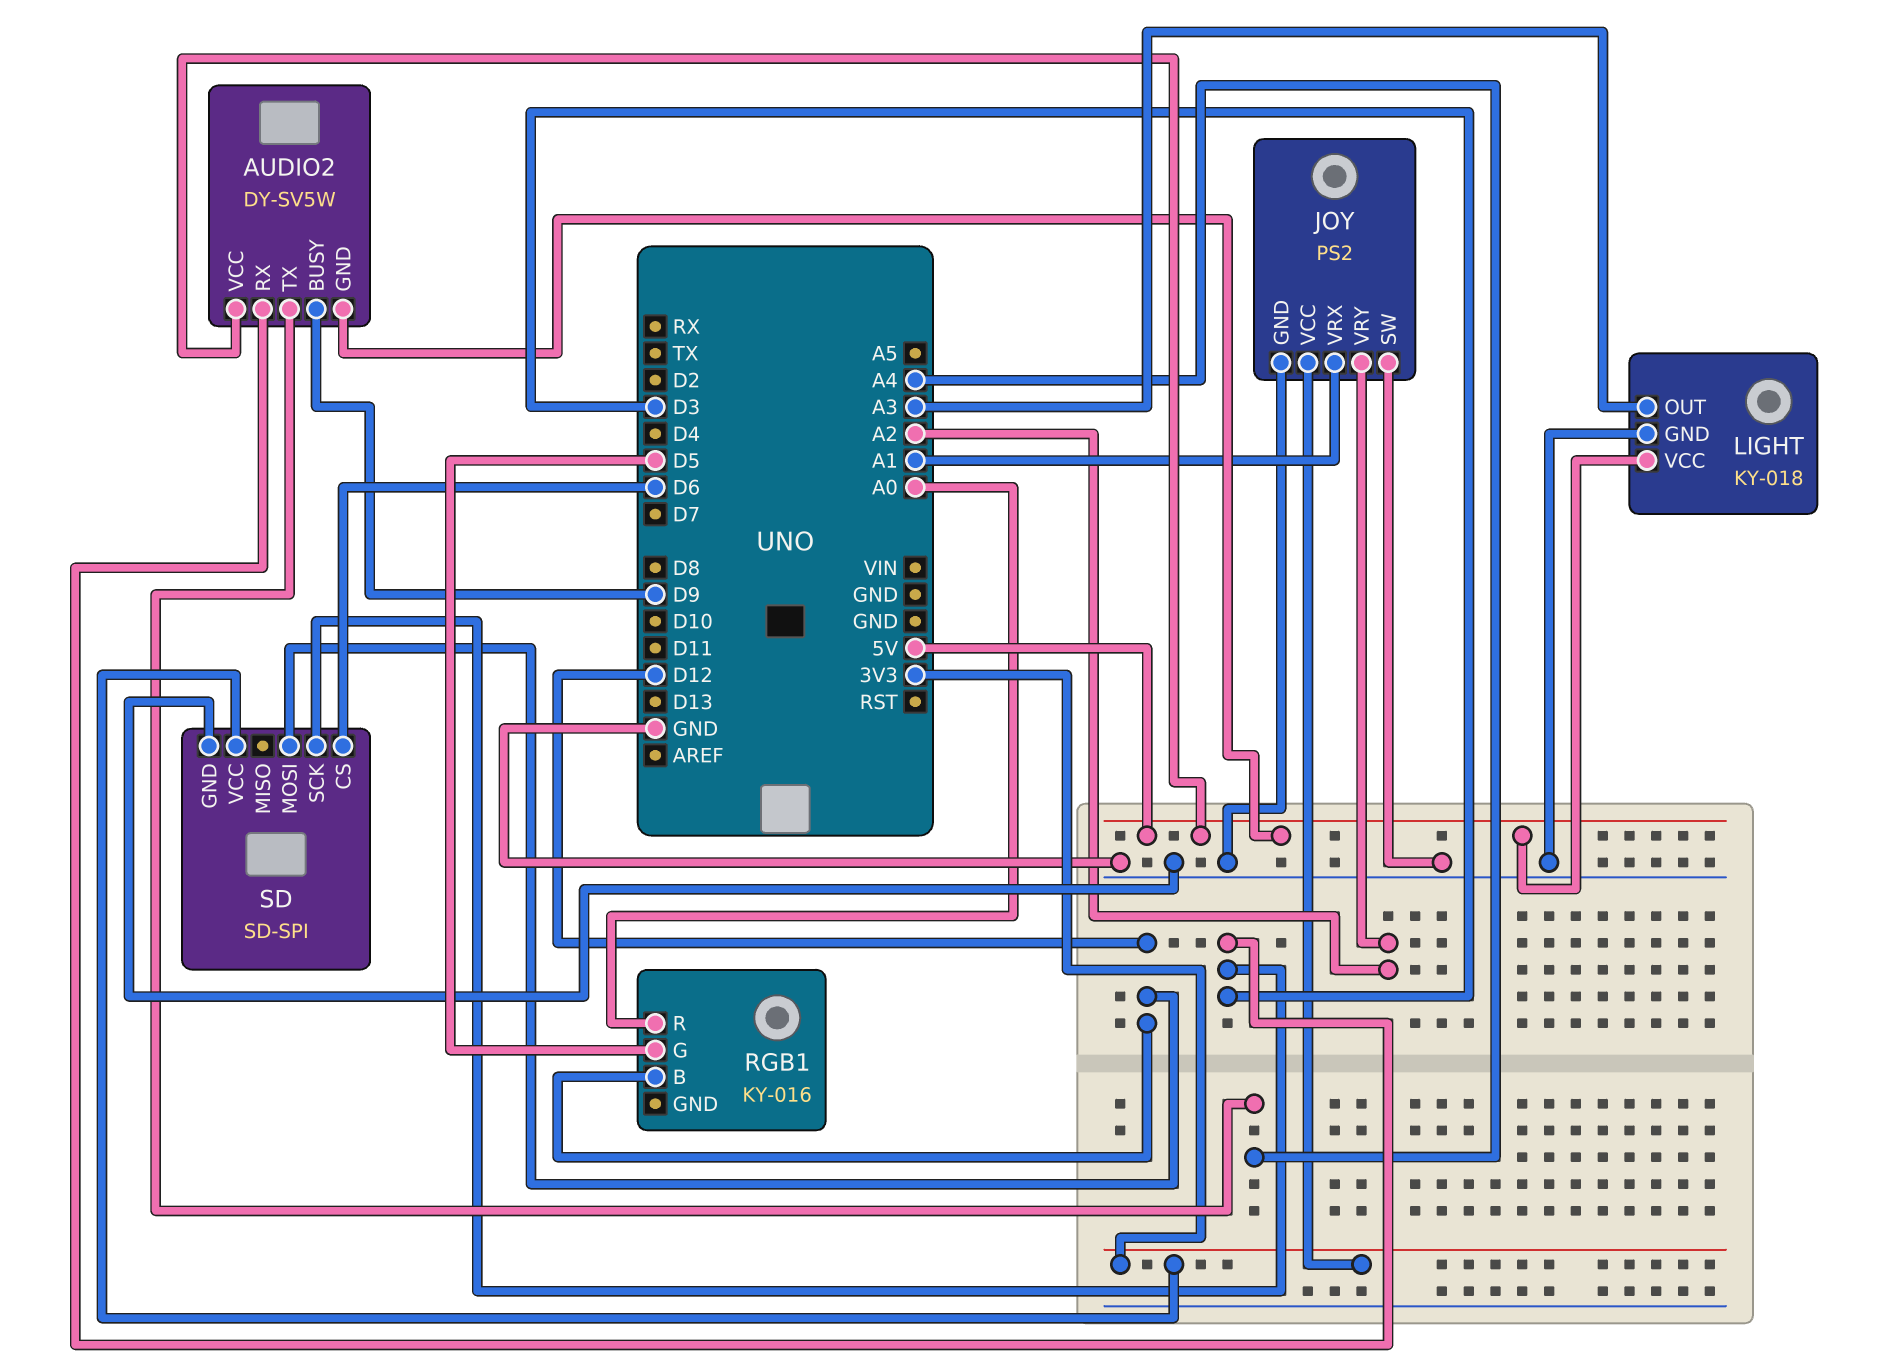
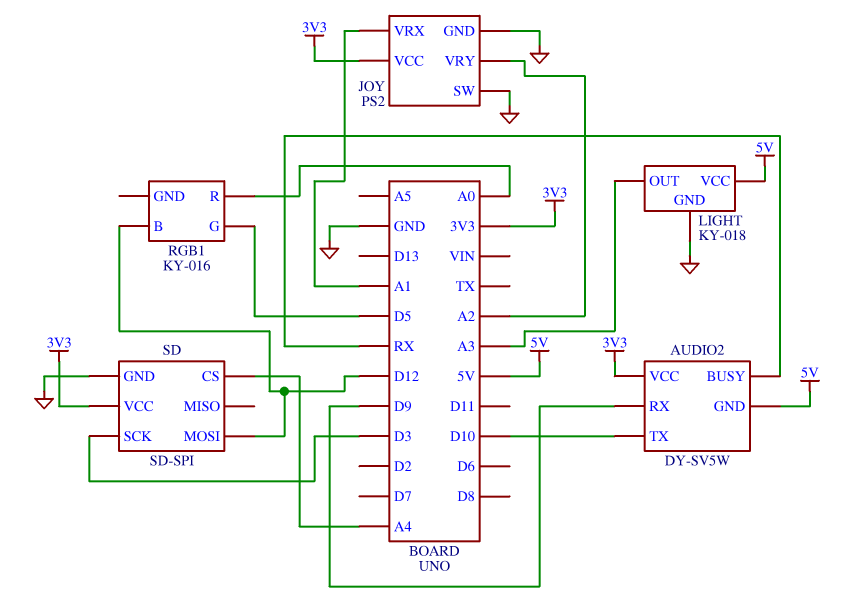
AUDIO2 pin BUSY: D9 -> RX
AUDIO2 pin RX: D3 -> D9
AUDIO2 pin TX: A4 -> D10
AUDIO2 pin VCC: 5V -> 3V3
SD pin CS: D6 -> A4

